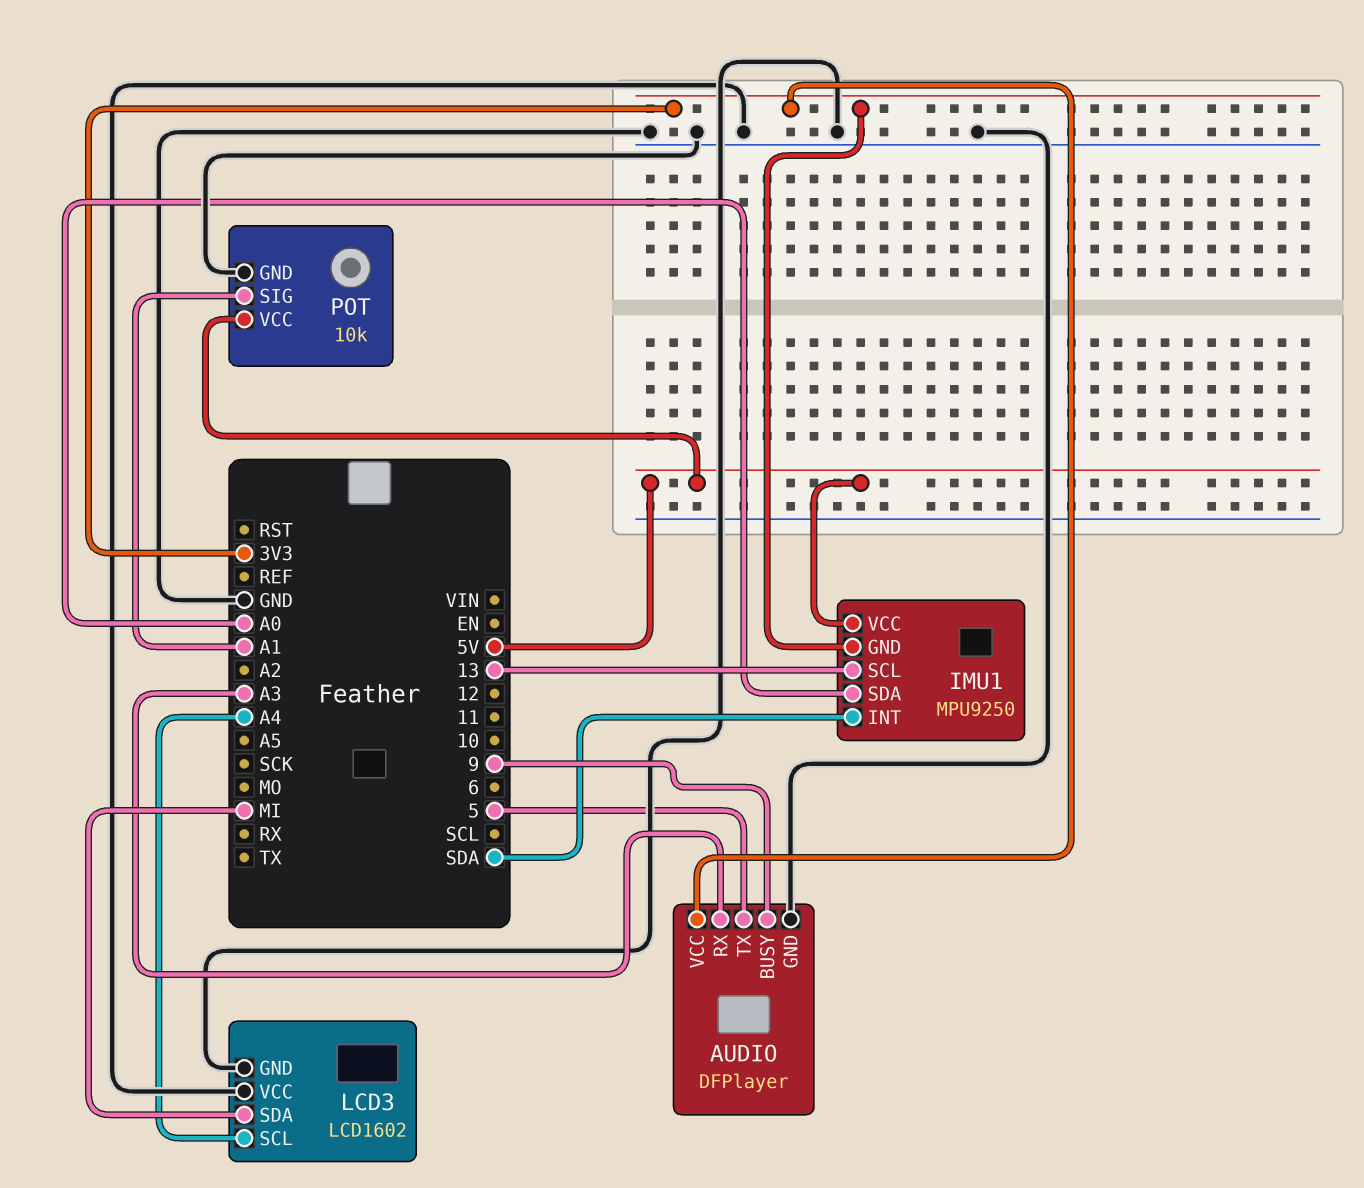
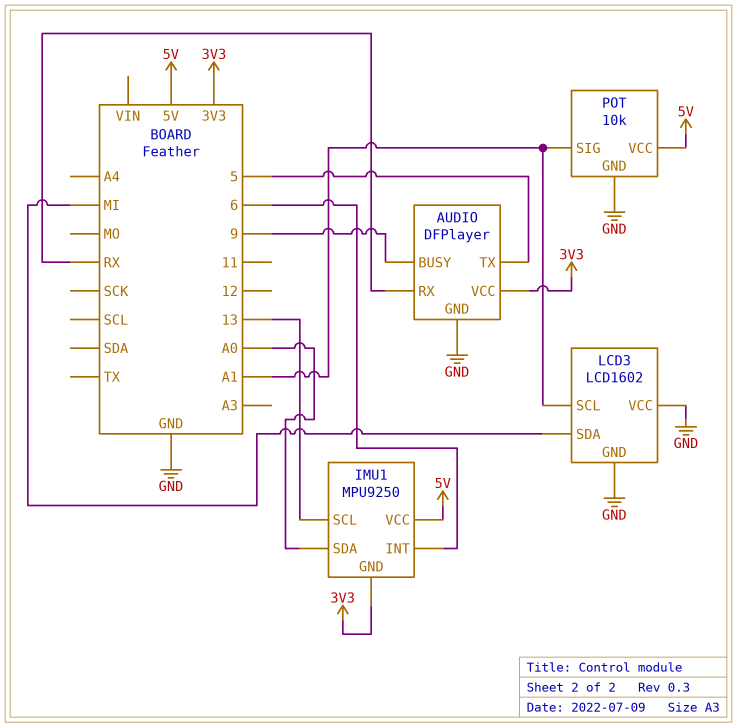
AUDIO pin RX: A3 -> RX
IMU1 pin INT: SDA -> 6
LCD3 pin SCL: A4 -> A1

